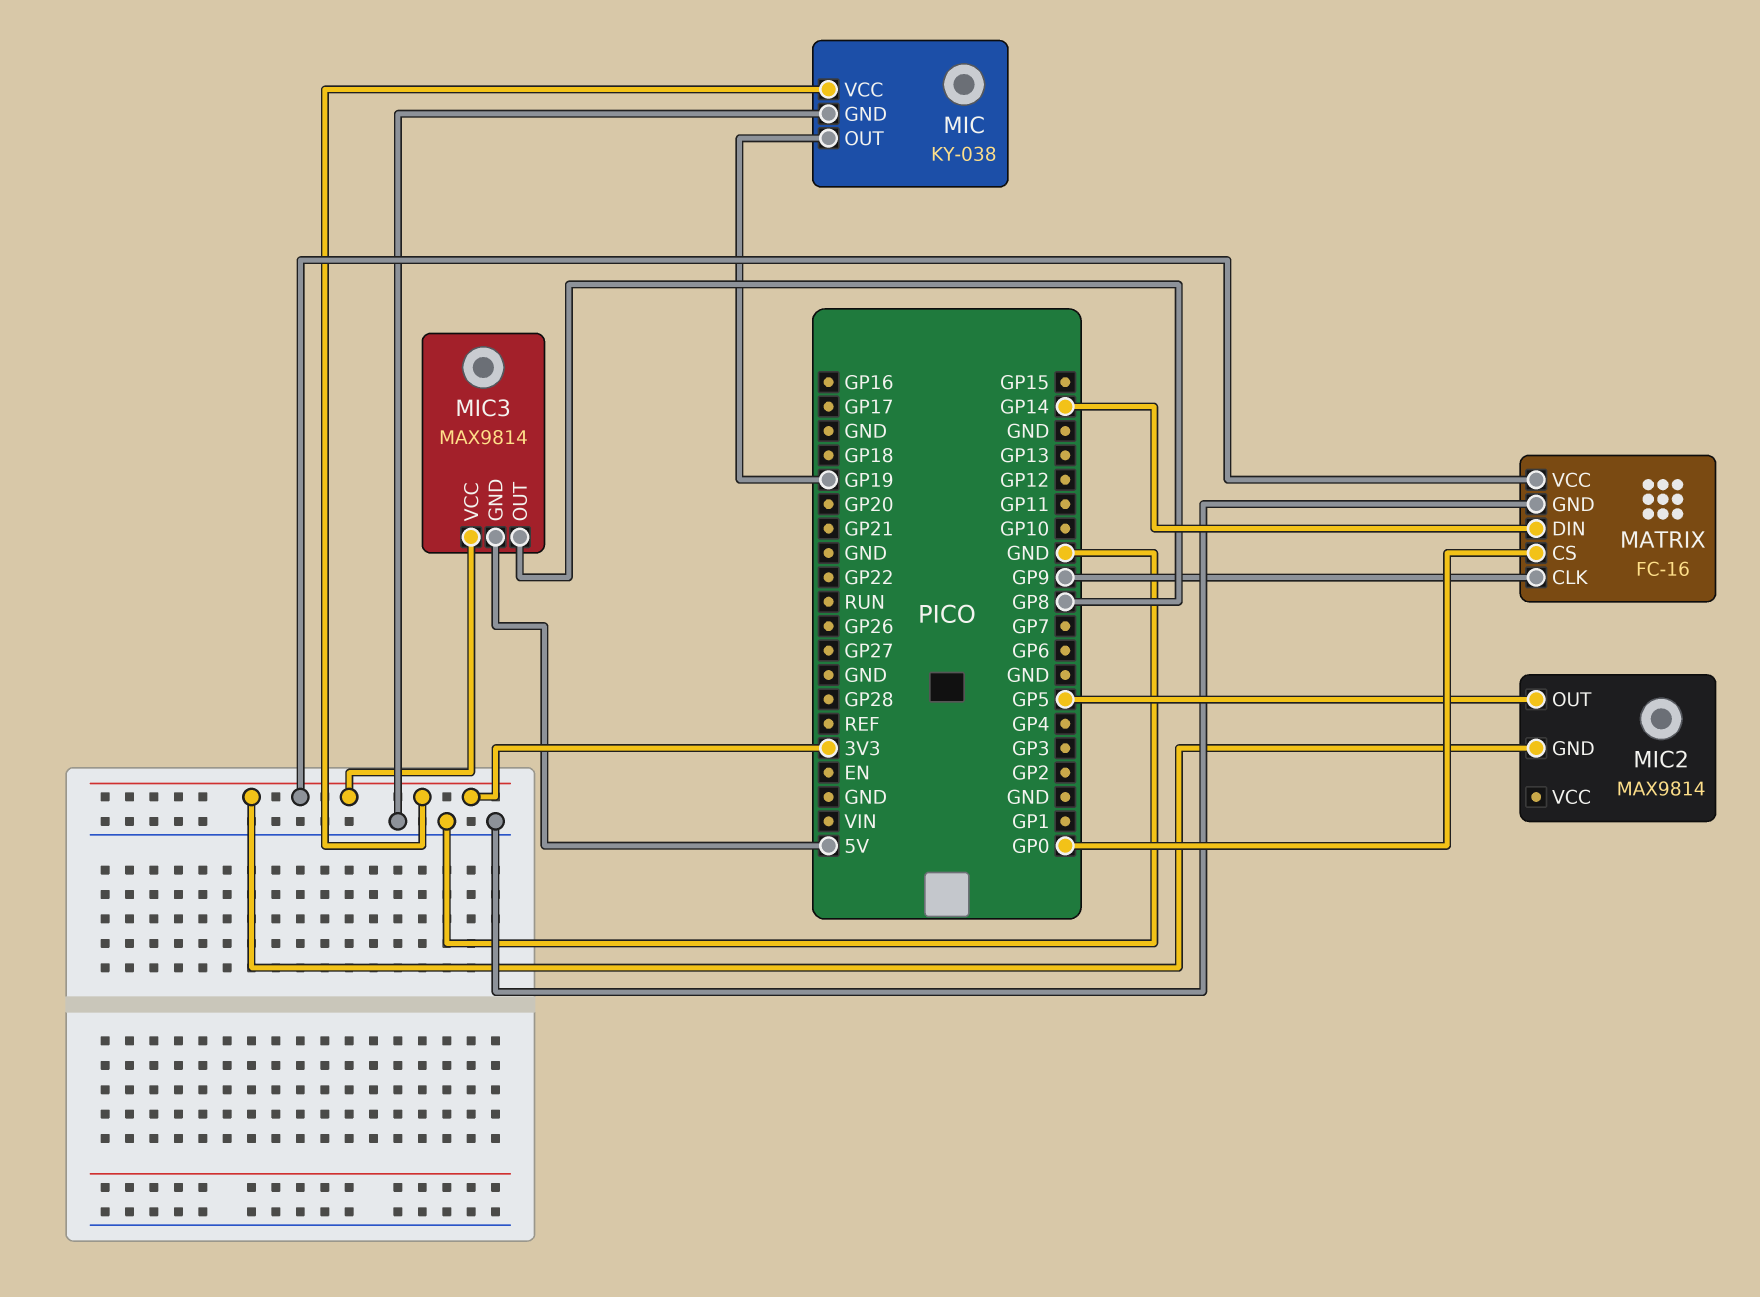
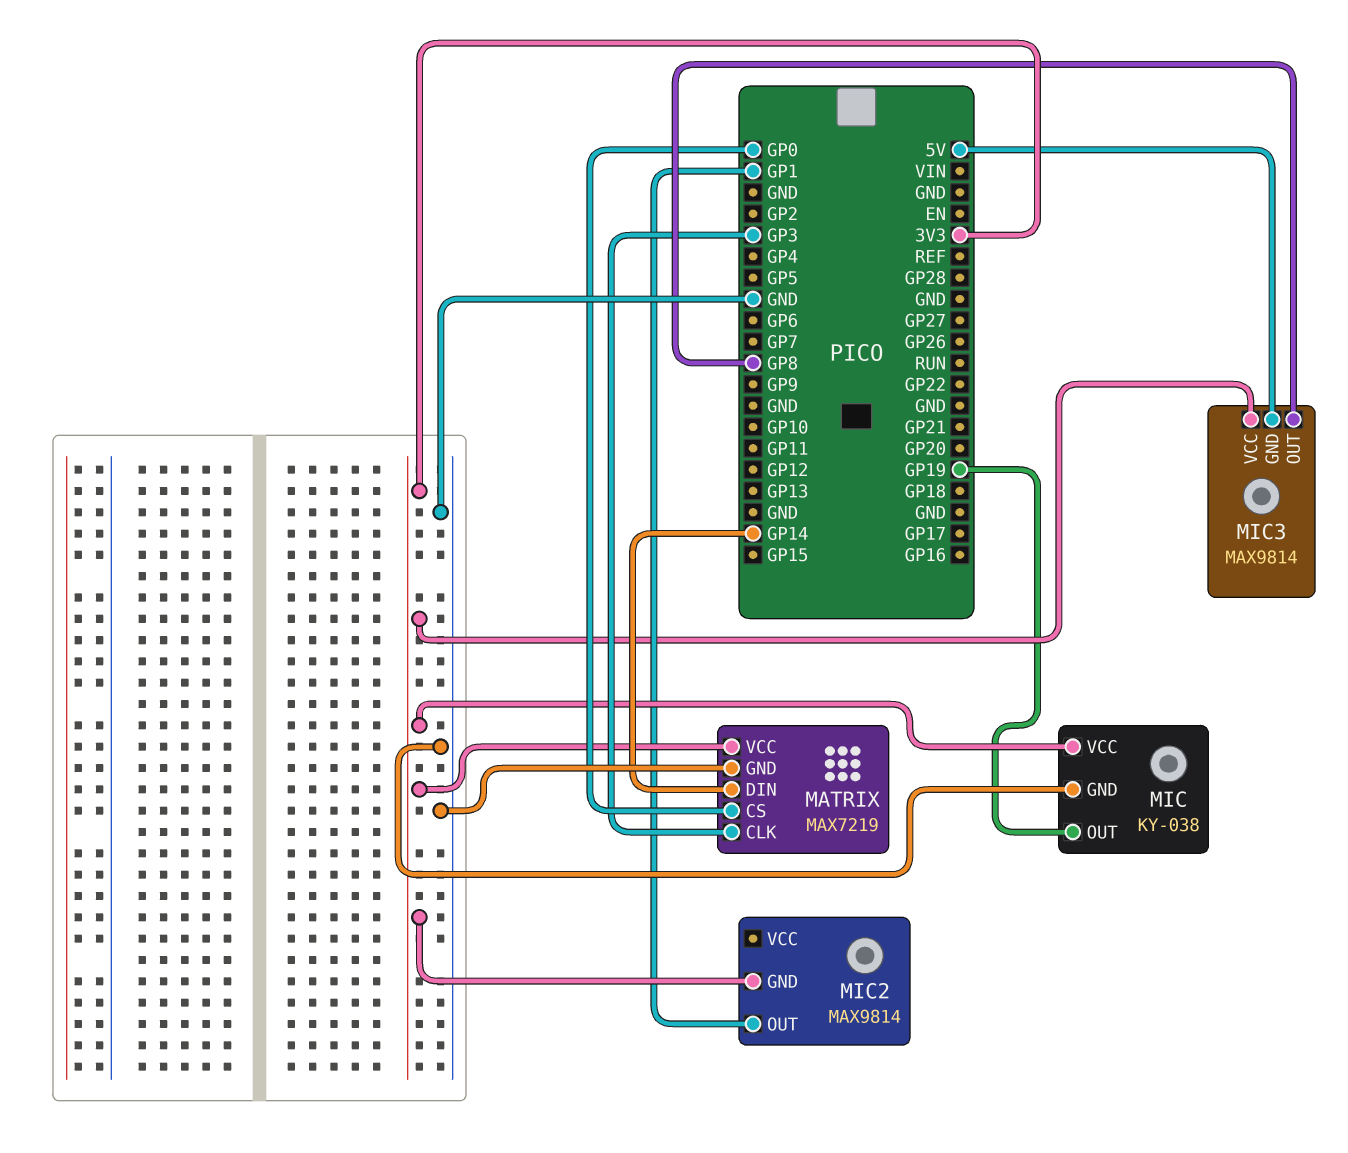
MATRIX: FC-16 -> MAX7219
MATRIX pin CLK: GP9 -> GP3
MIC2 pin OUT: GP5 -> GP1

